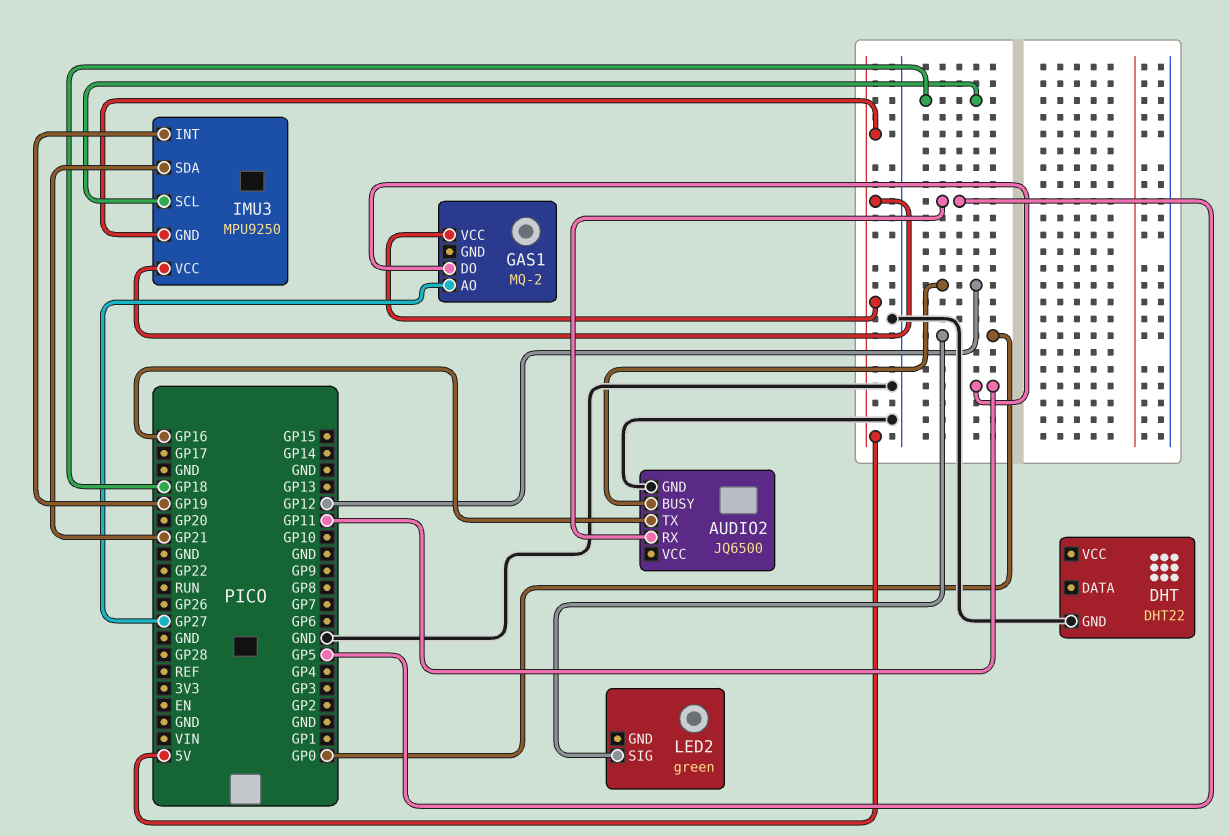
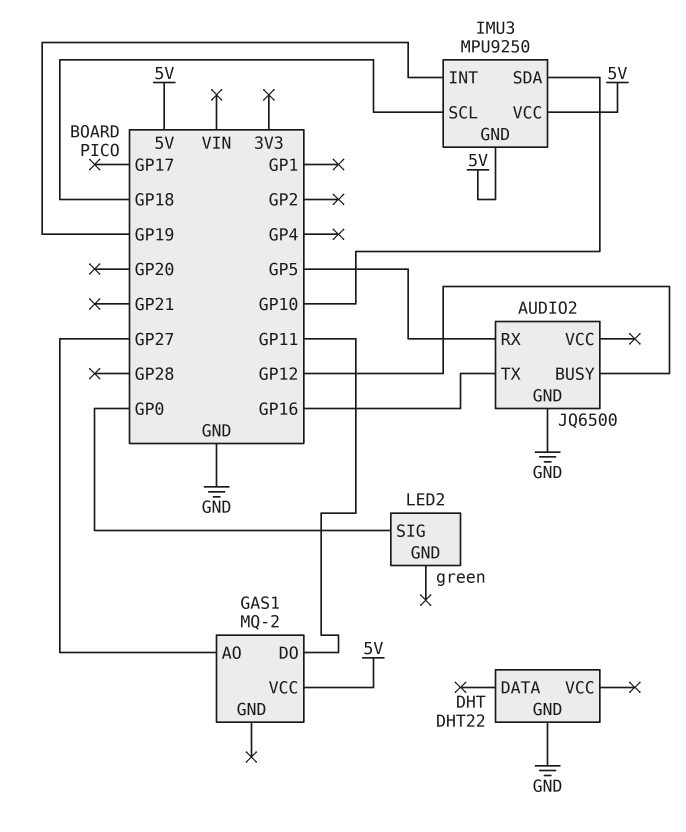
IMU3 pin SDA: GP21 -> GP10

